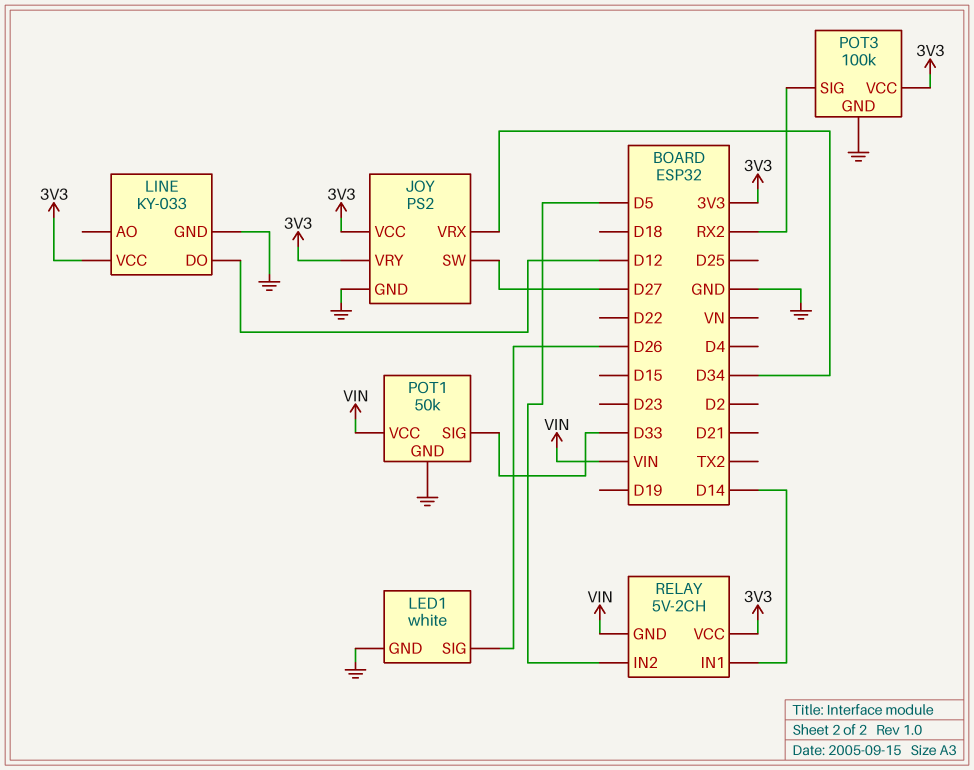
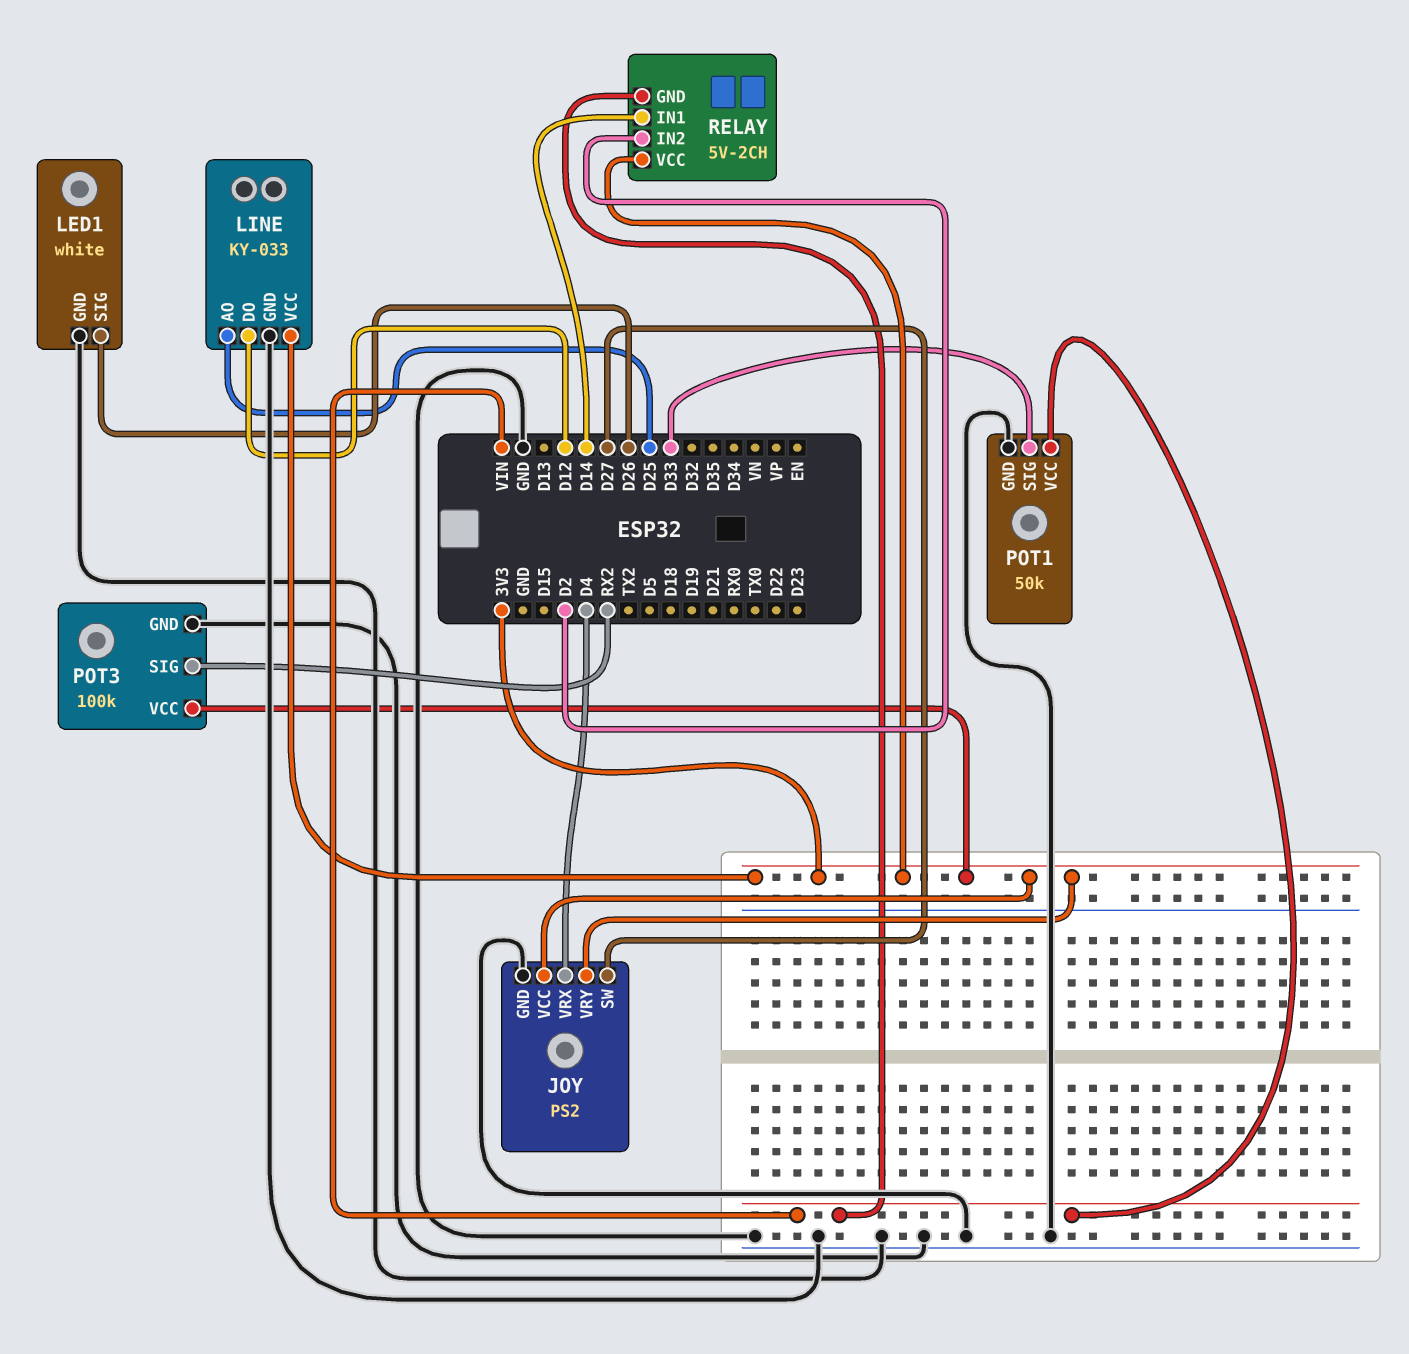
JOY pin VRX: D34 -> D4
LINE pin AO: none -> D25
RELAY pin IN2: D5 -> D2

